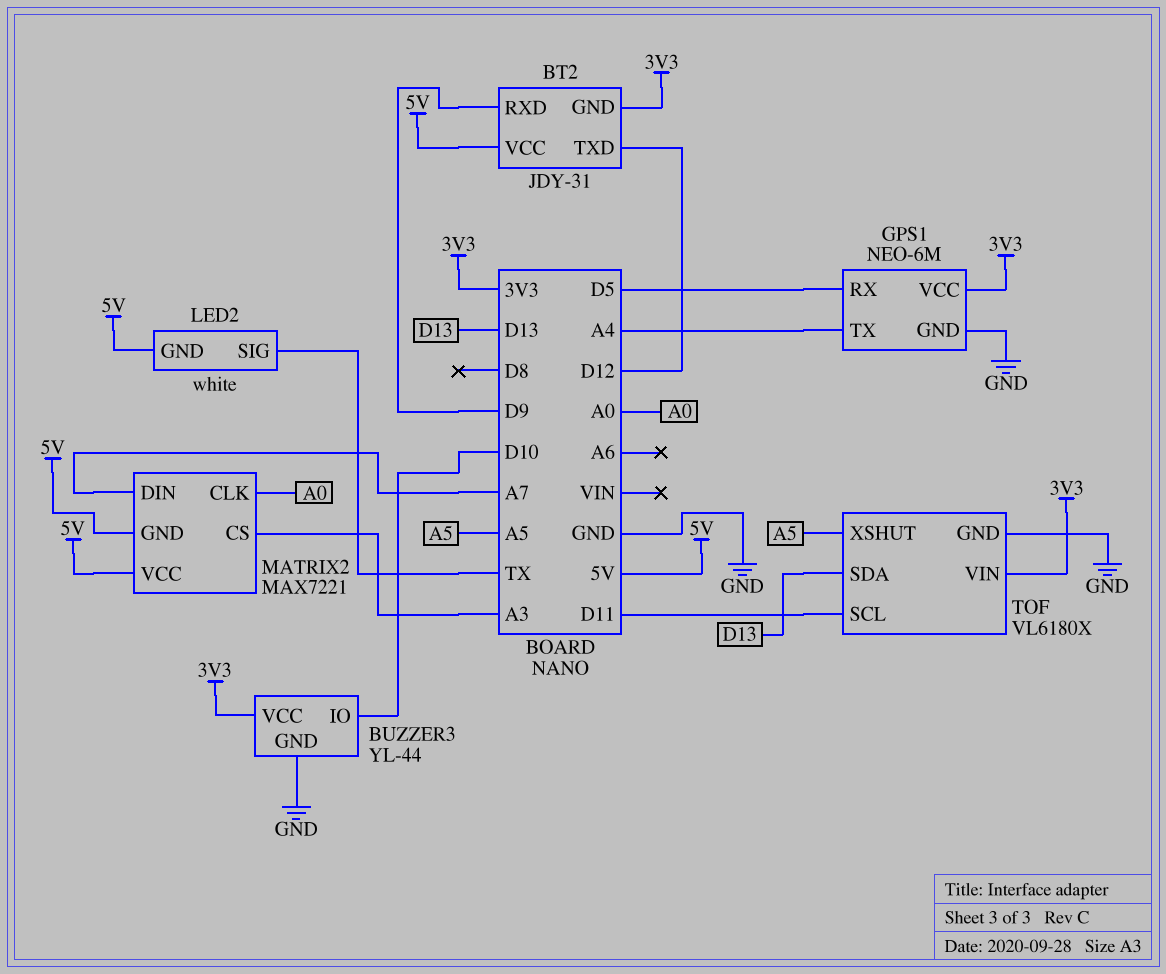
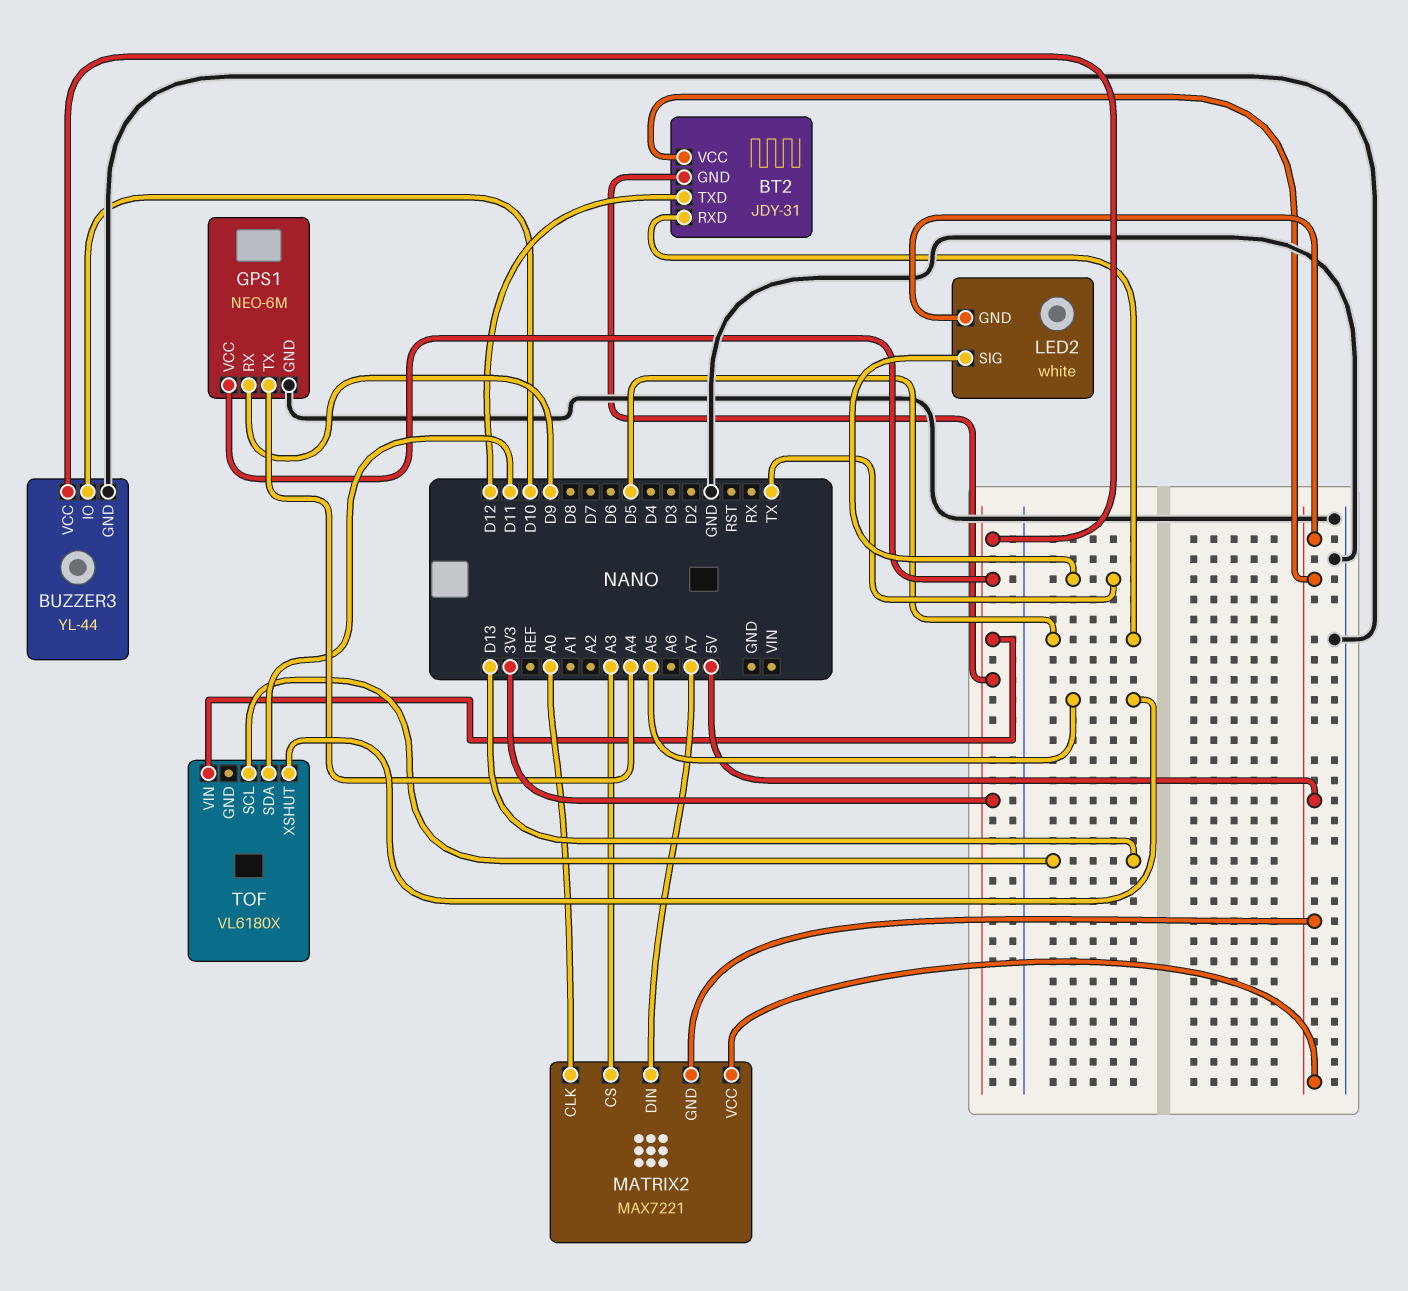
BT2 pin RXD: D9 -> D5
GPS1 pin RX: D5 -> D9
TOF pin GND: GND -> none
TOF pin SCL: D11 -> D13
TOF pin SDA: D13 -> D11

